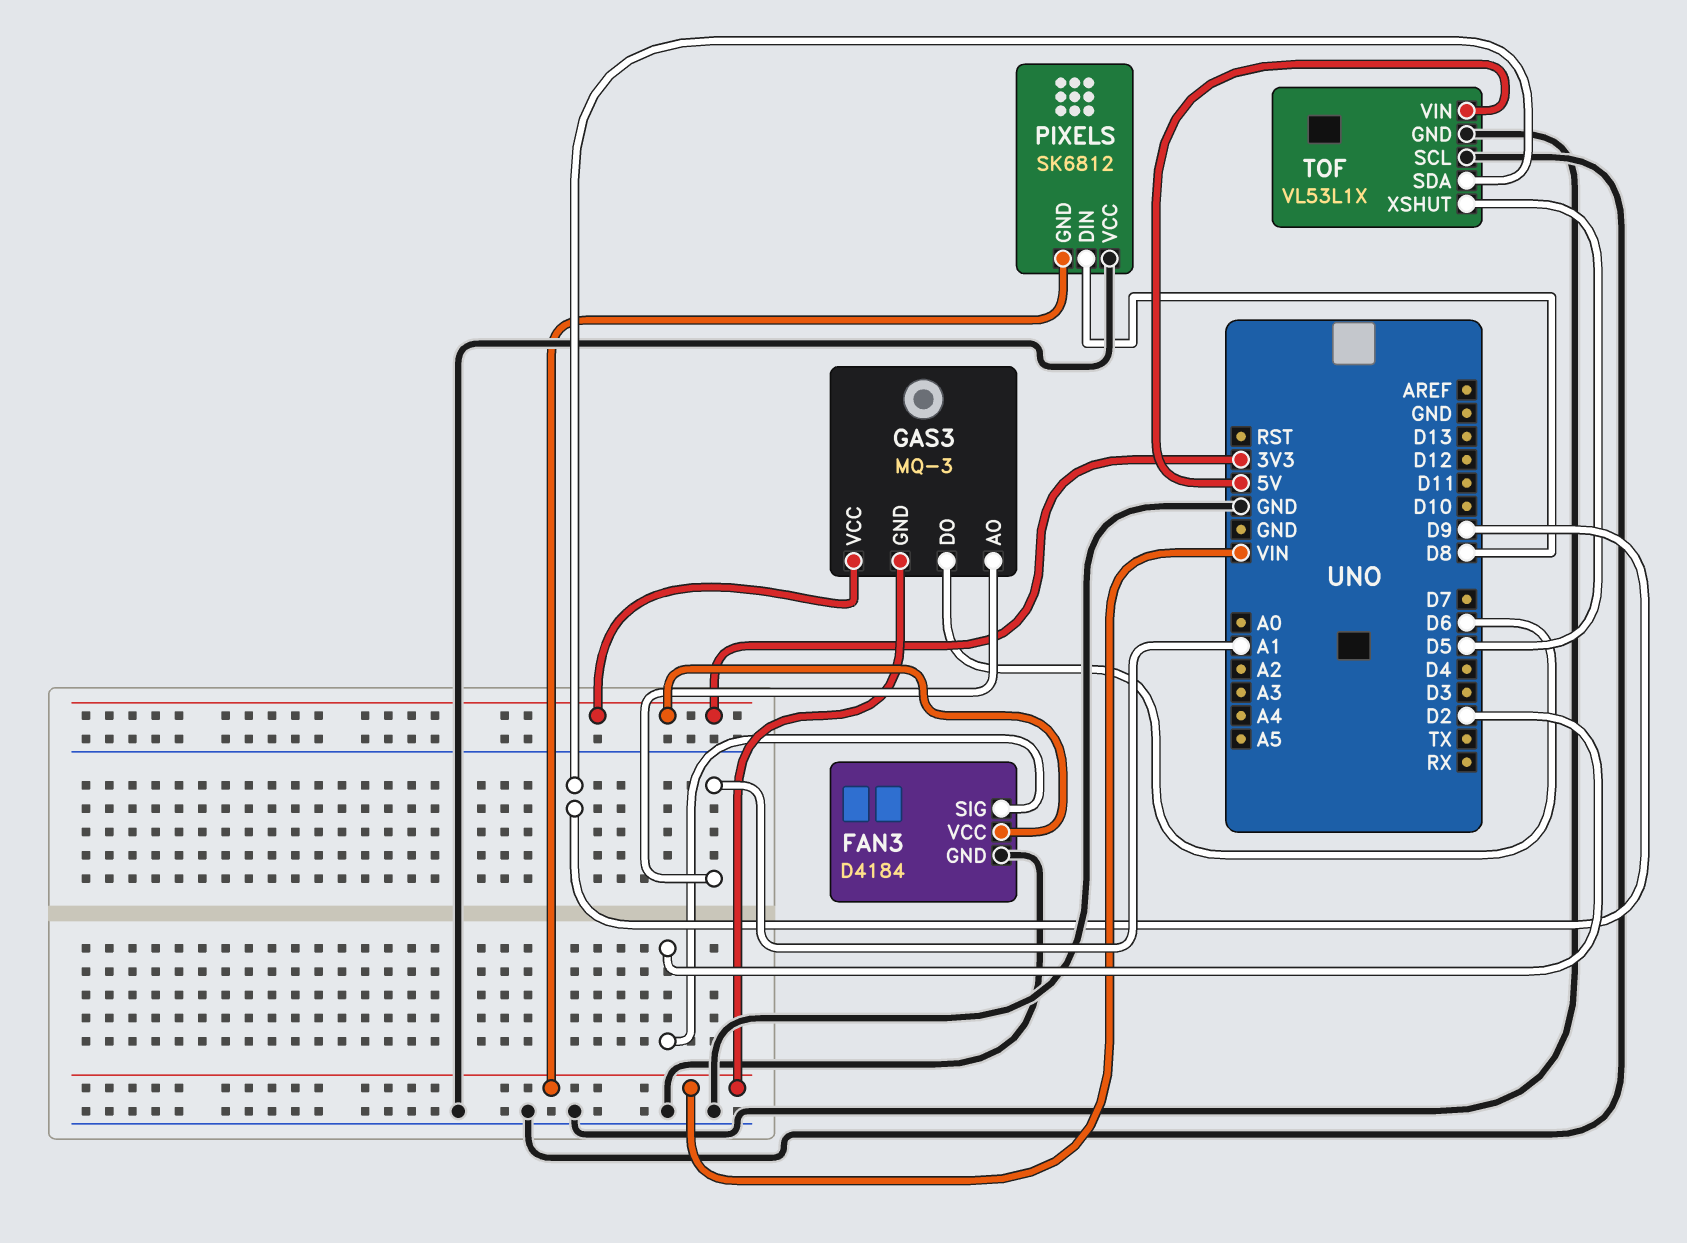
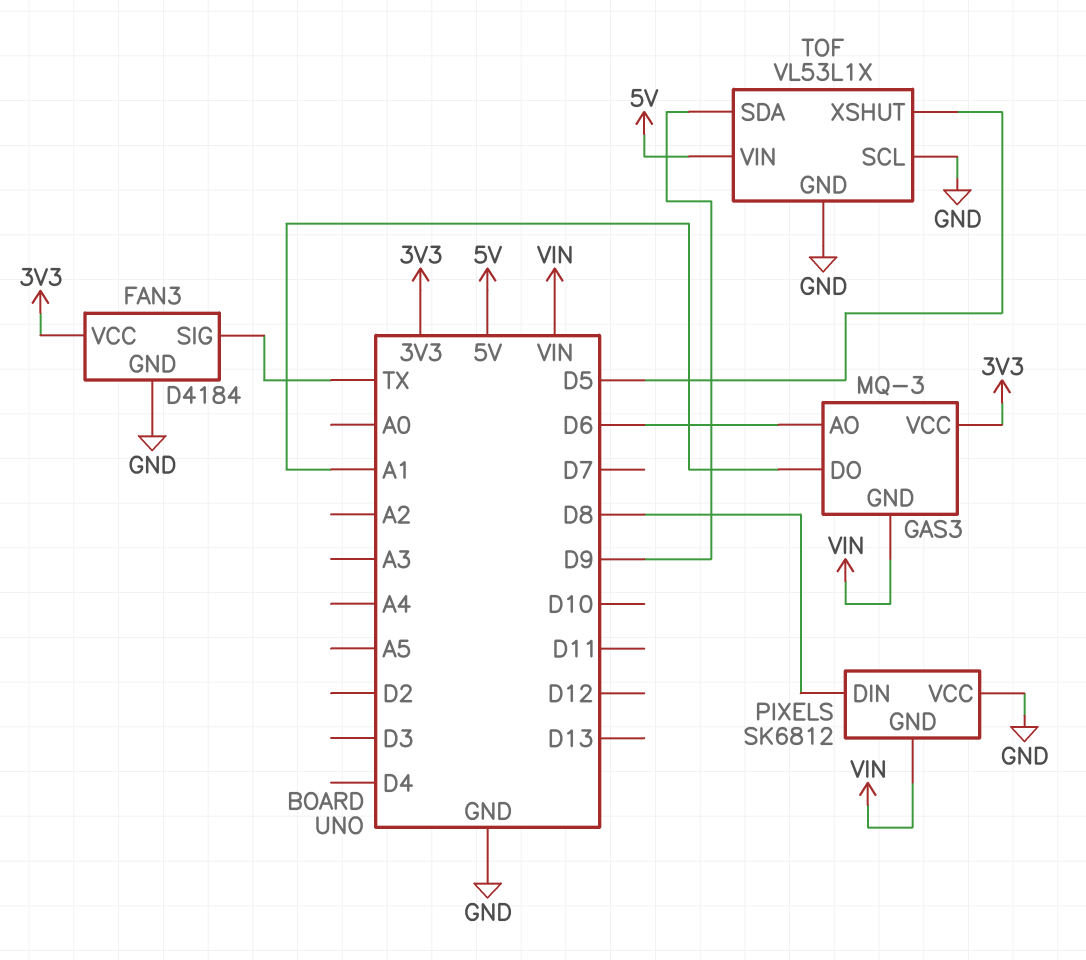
FAN3 pin SIG: D2 -> TX
GAS3 pin AO: A1 -> D6
GAS3 pin DO: D6 -> A1

